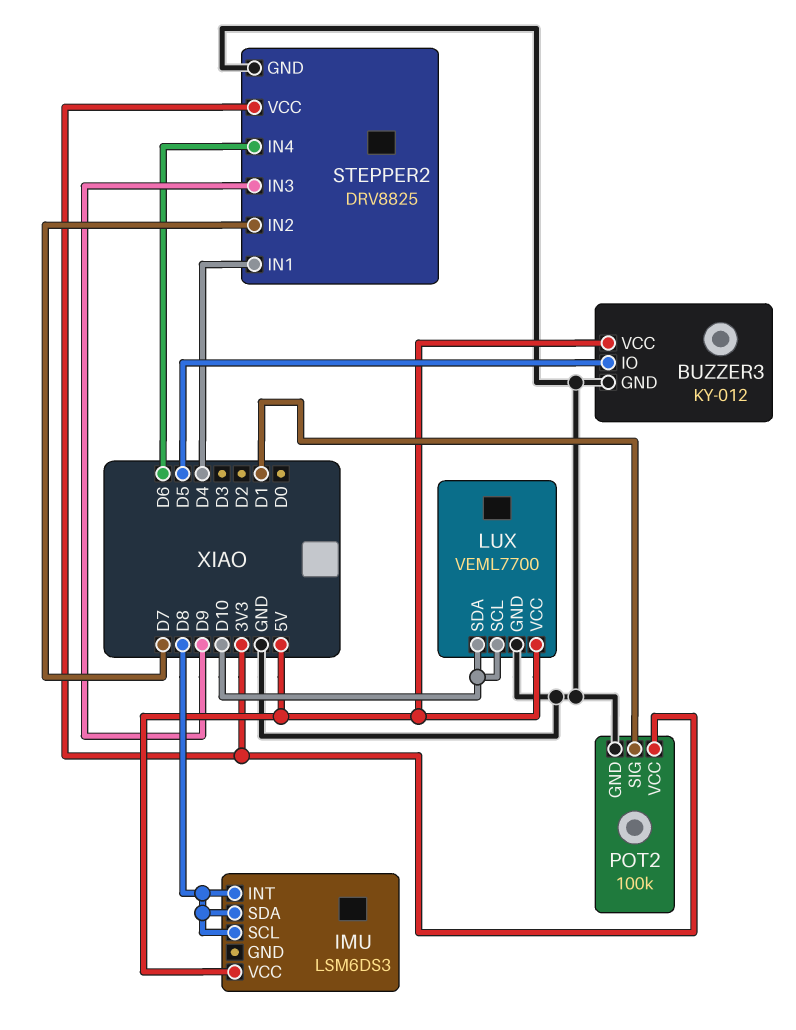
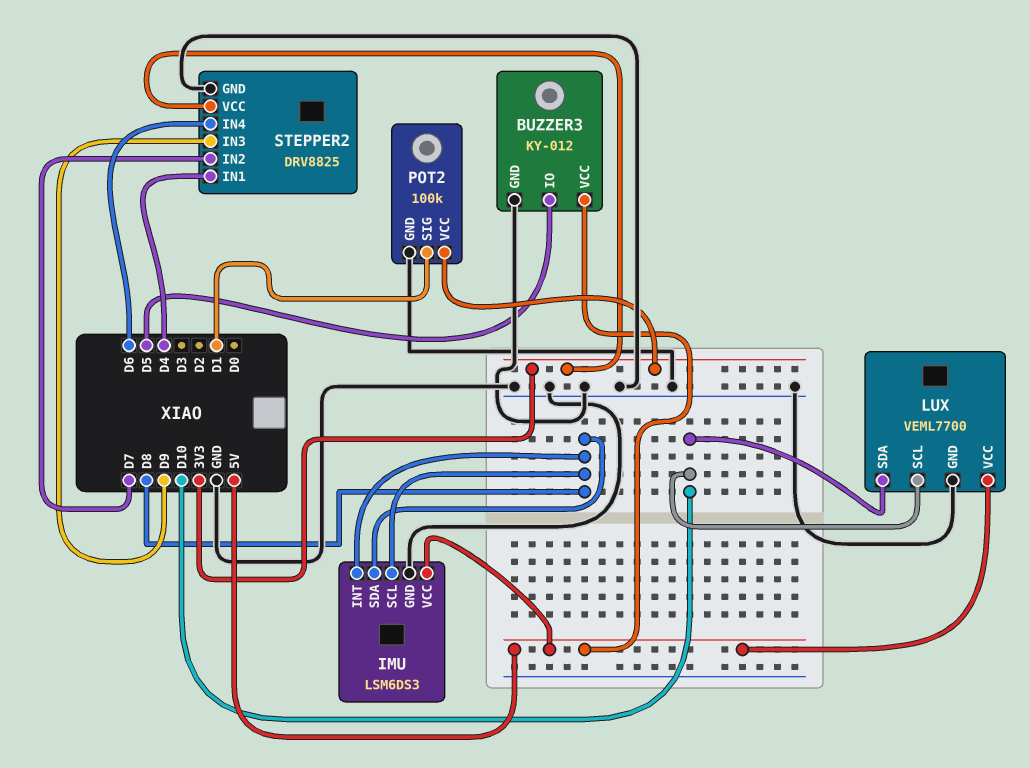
IMU pin GND: none -> GND

